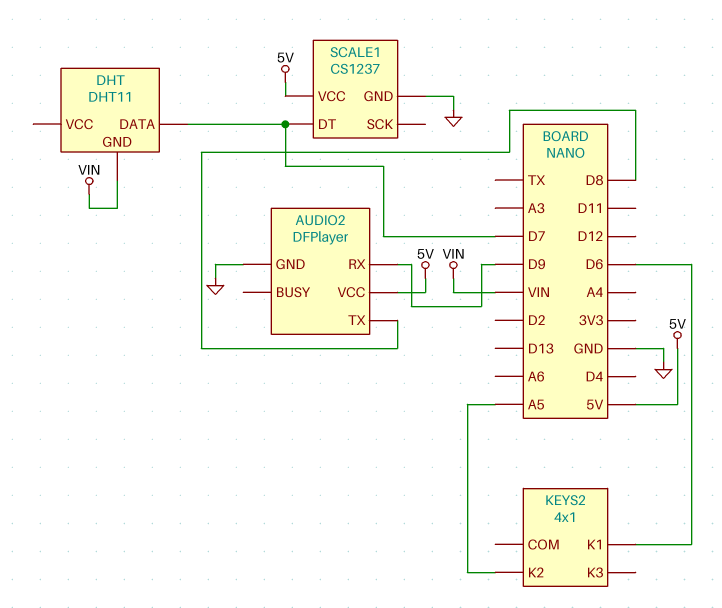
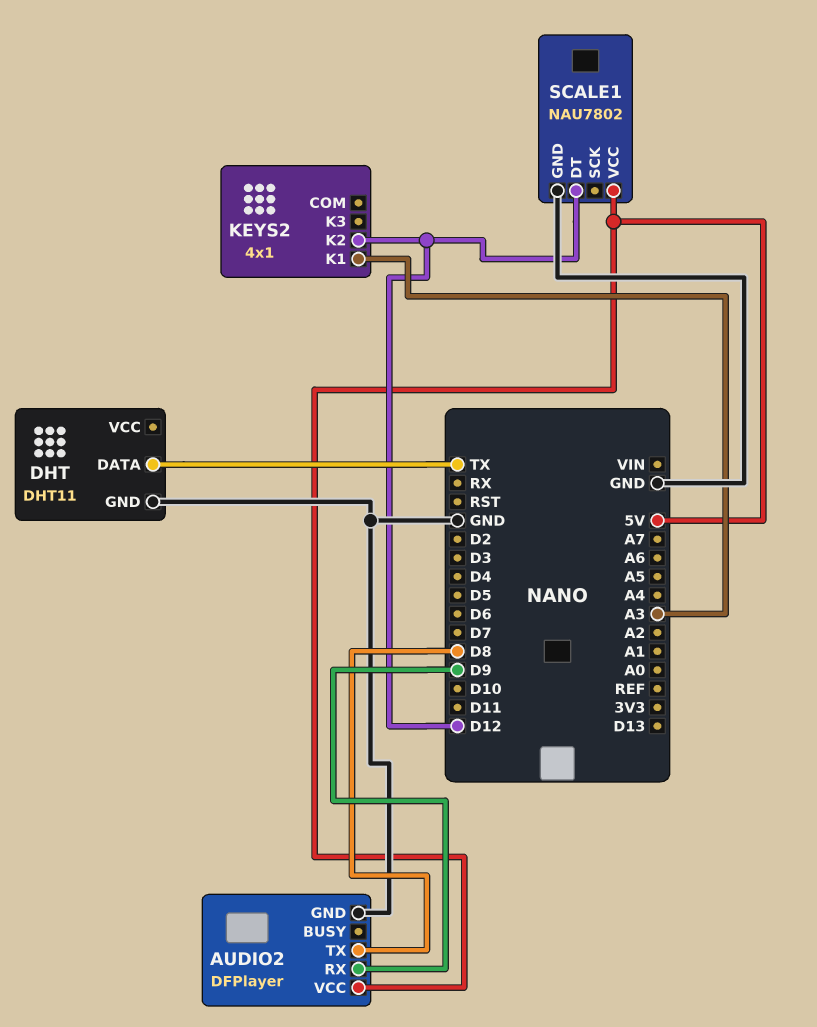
DHT pin DATA: D7 -> TX
DHT pin GND: VIN -> GND
KEYS2 pin K1: D6 -> A3
KEYS2 pin K2: A5 -> D12
SCALE1: CS1237 -> NAU7802
SCALE1 pin DT: D7 -> D12

